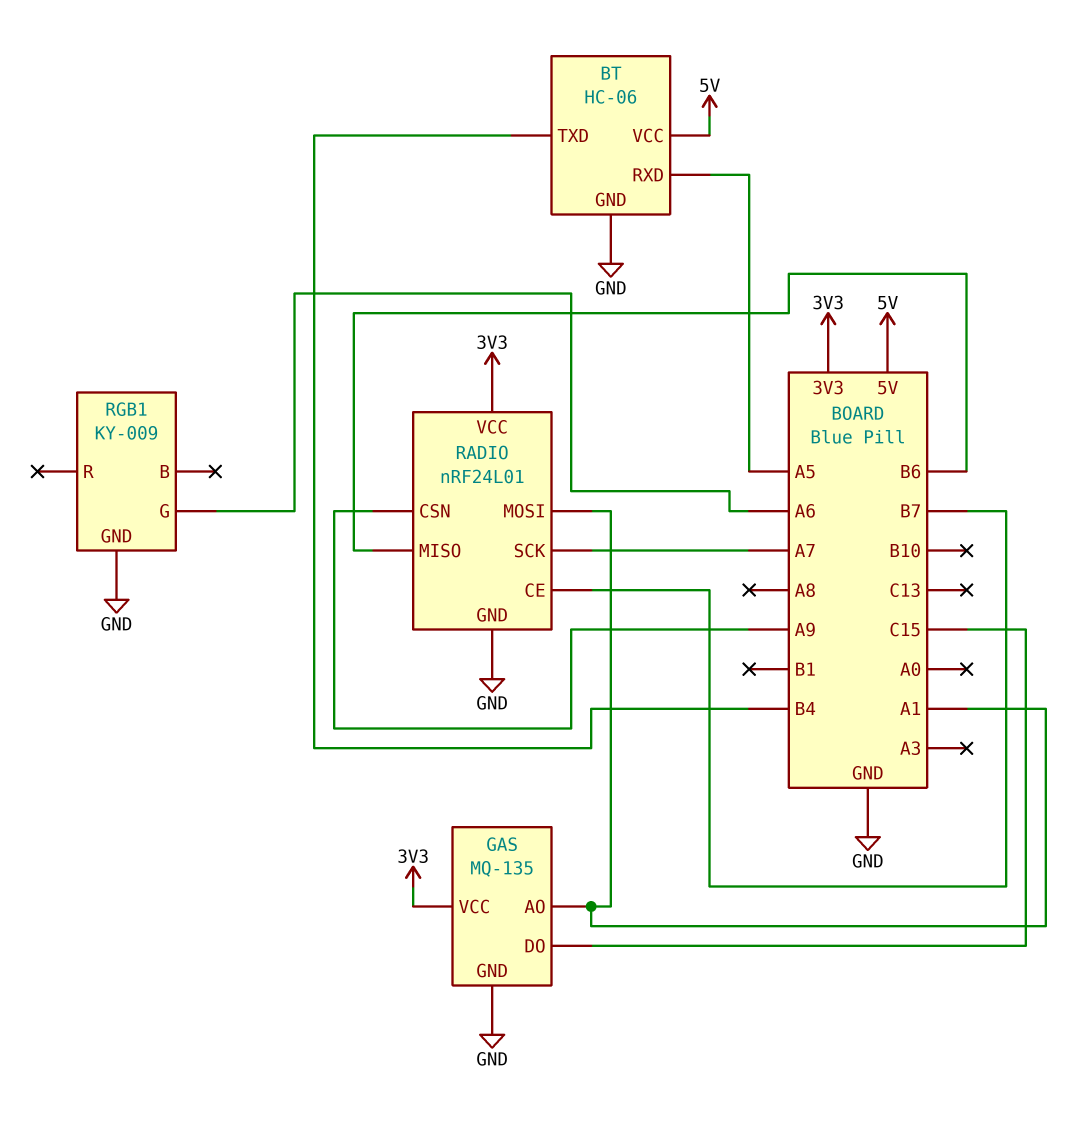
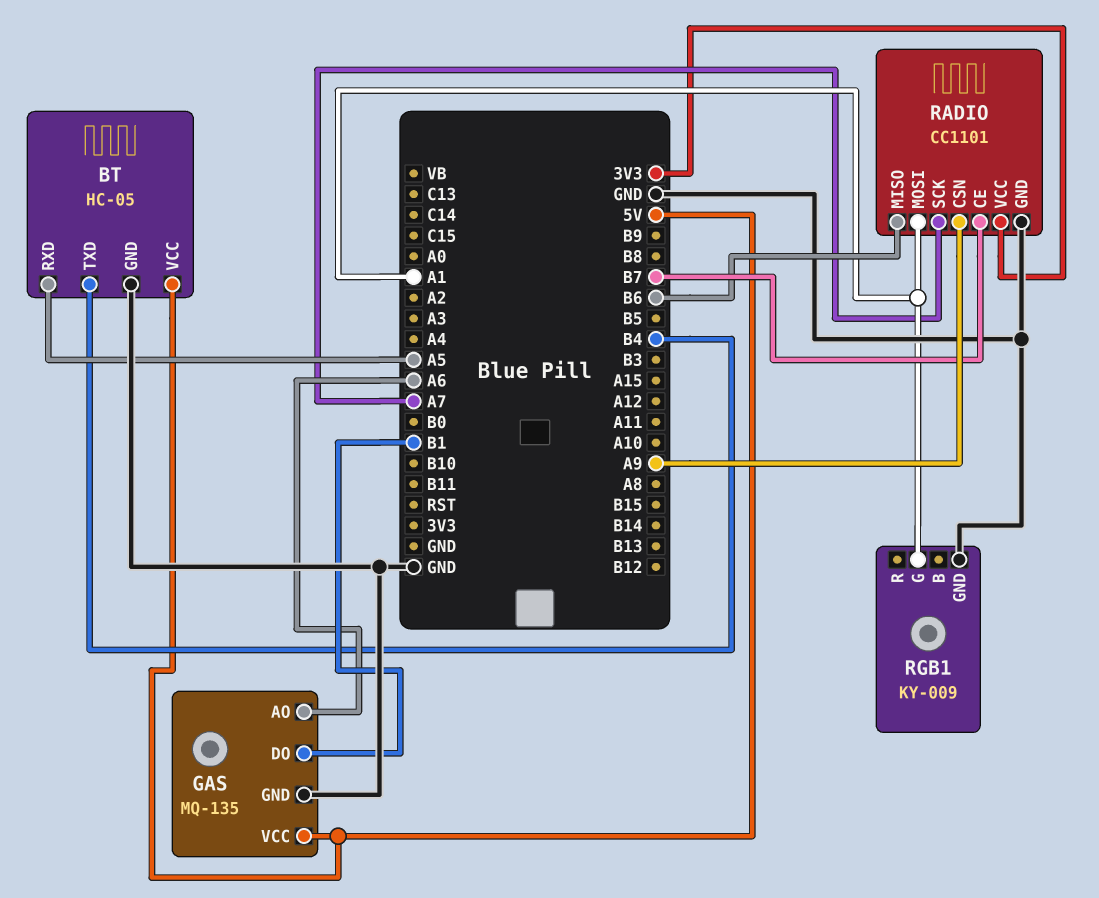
BT: HC-06 -> HC-05
GAS pin AO: A1 -> A6
GAS pin DO: C15 -> B1
GAS pin VCC: 3V3 -> 5V
RADIO: nRF24L01 -> CC1101
RGB1 pin G: A6 -> A1

